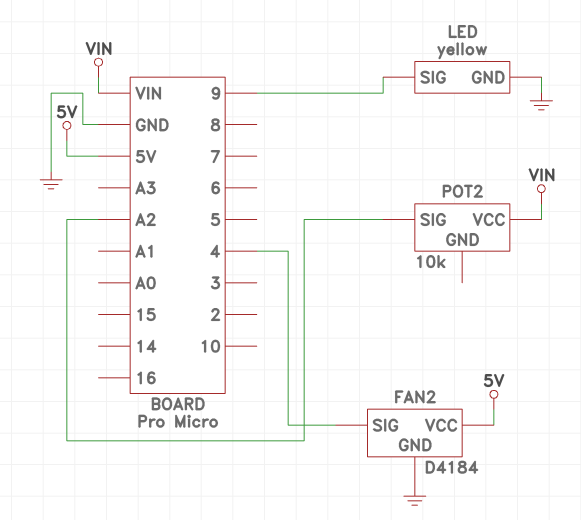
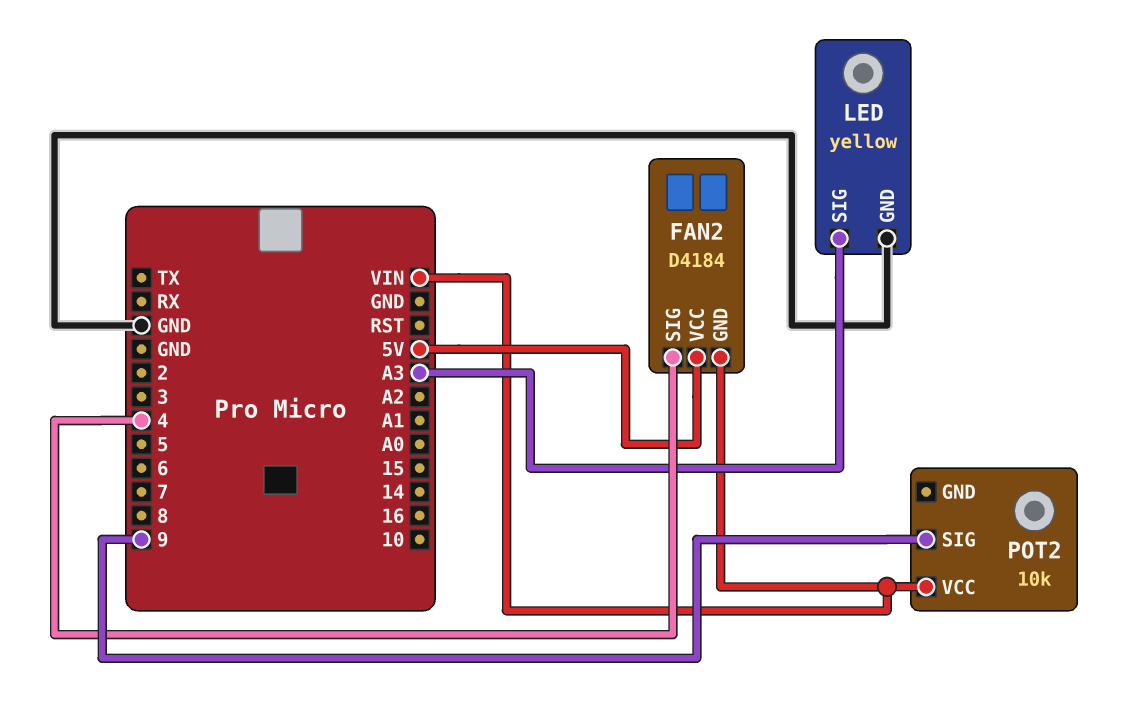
FAN2 pin GND: GND -> VIN
LED pin SIG: 9 -> A3
POT2 pin SIG: A2 -> 9

